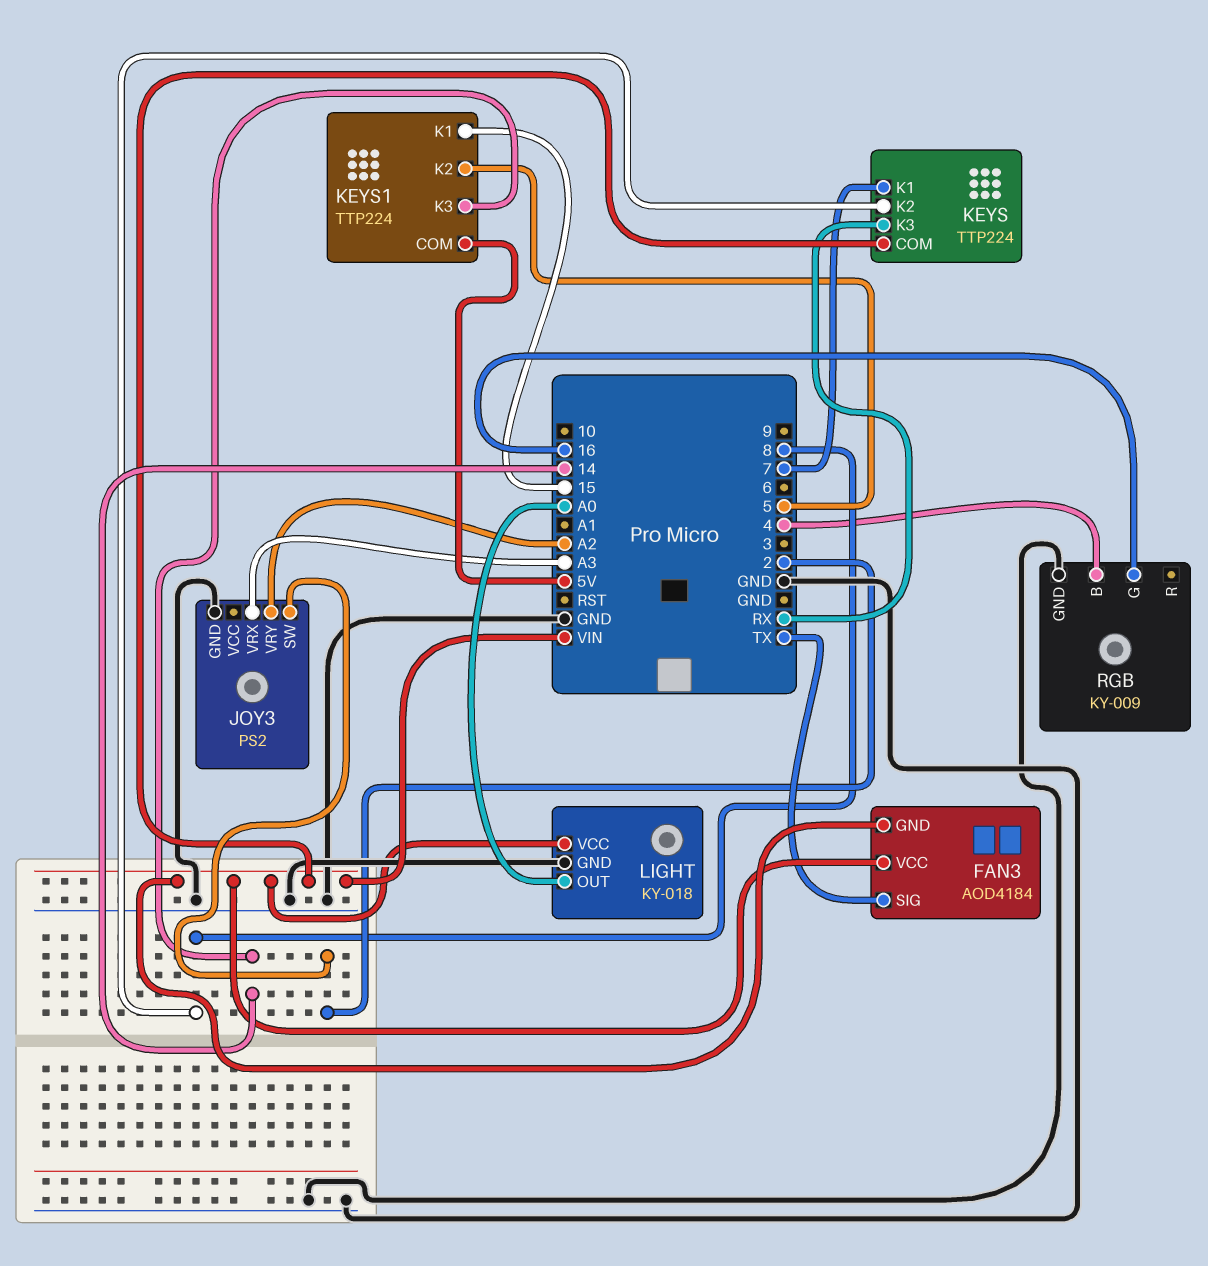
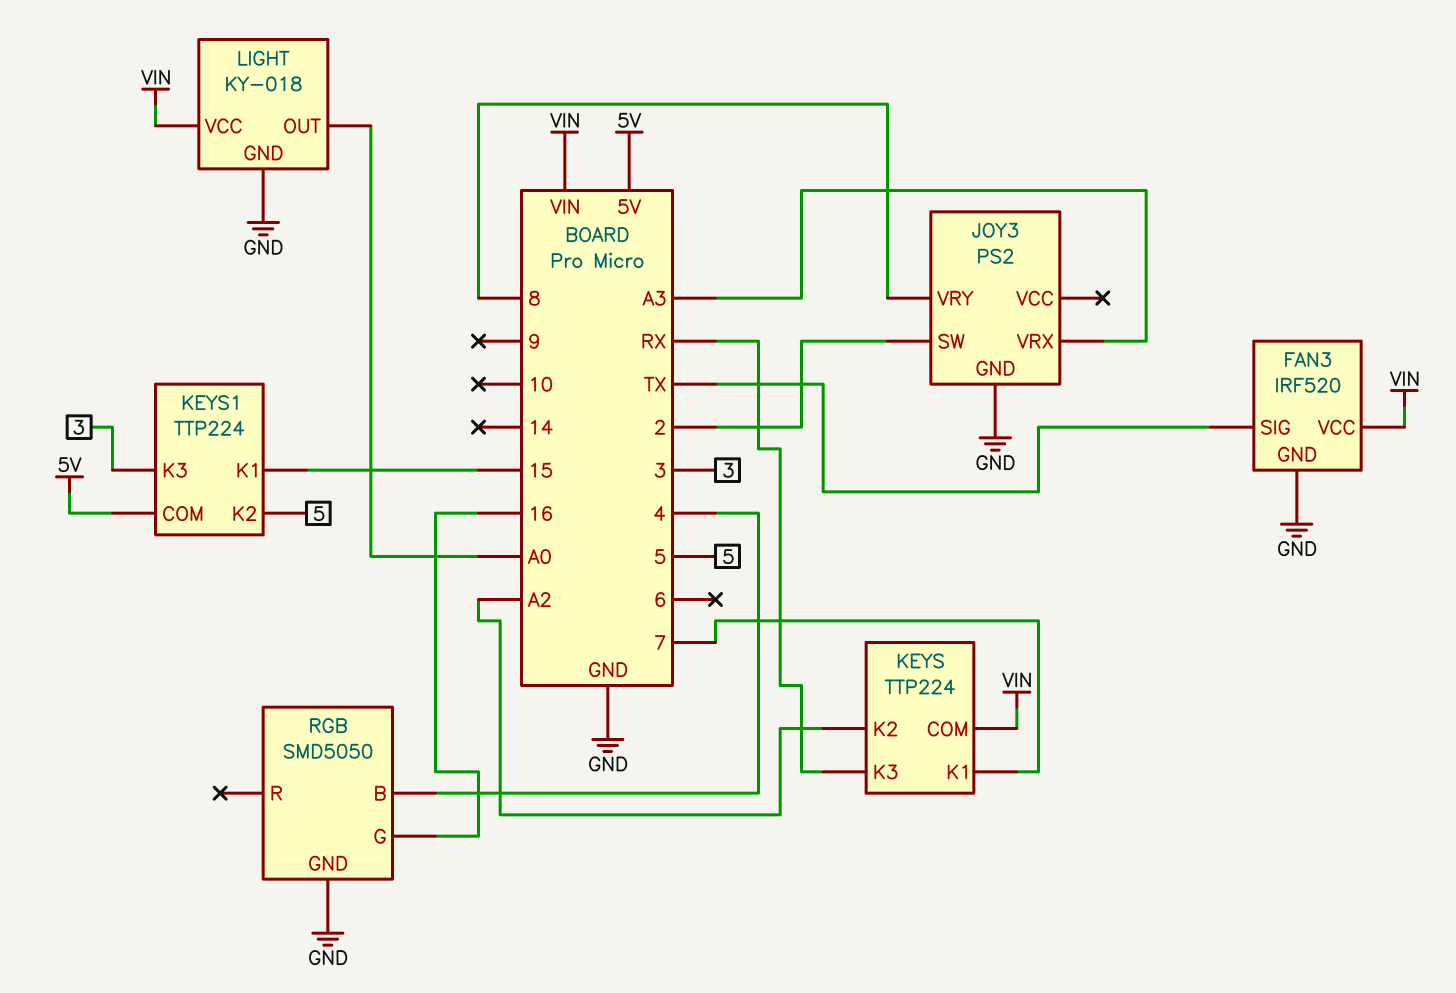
FAN3: AOD4184 -> IRF520
FAN3 pin GND: VIN -> GND
JOY3 pin VRY: A2 -> 8
KEYS pin K2: 8 -> A2
KEYS1 pin K3: 14 -> 3
RGB: KY-009 -> SMD5050

